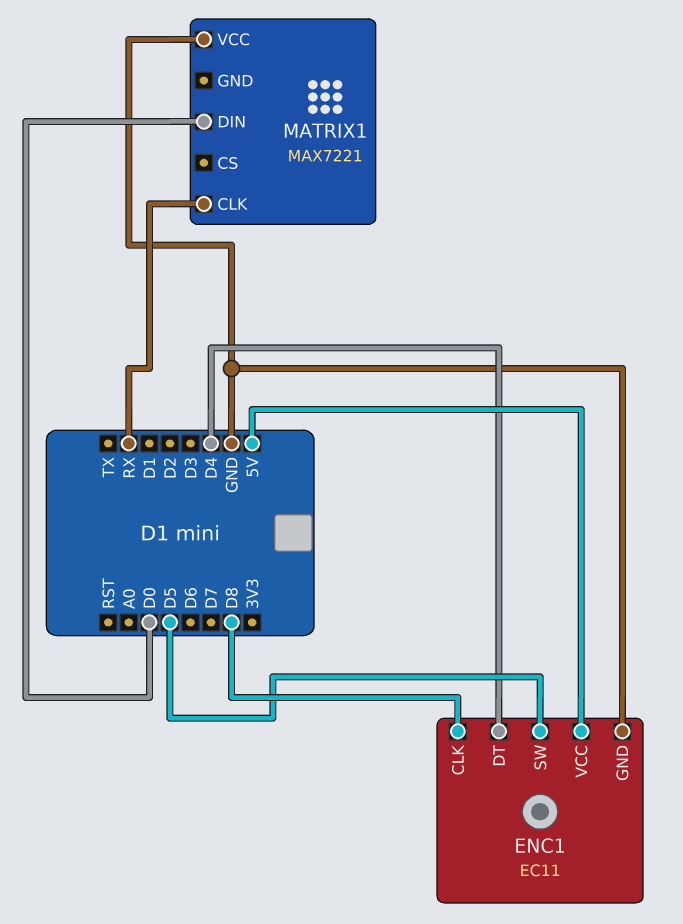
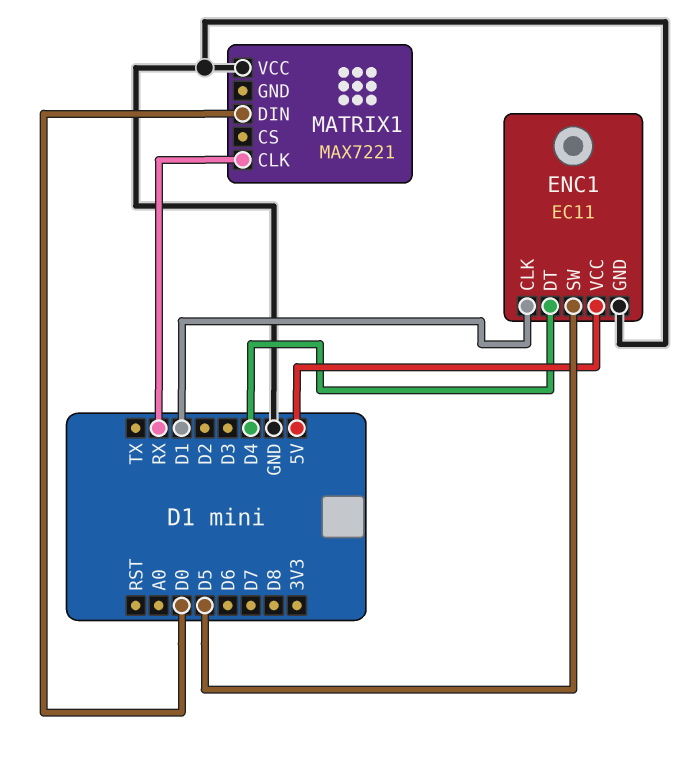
ENC1 pin CLK: D8 -> D1

